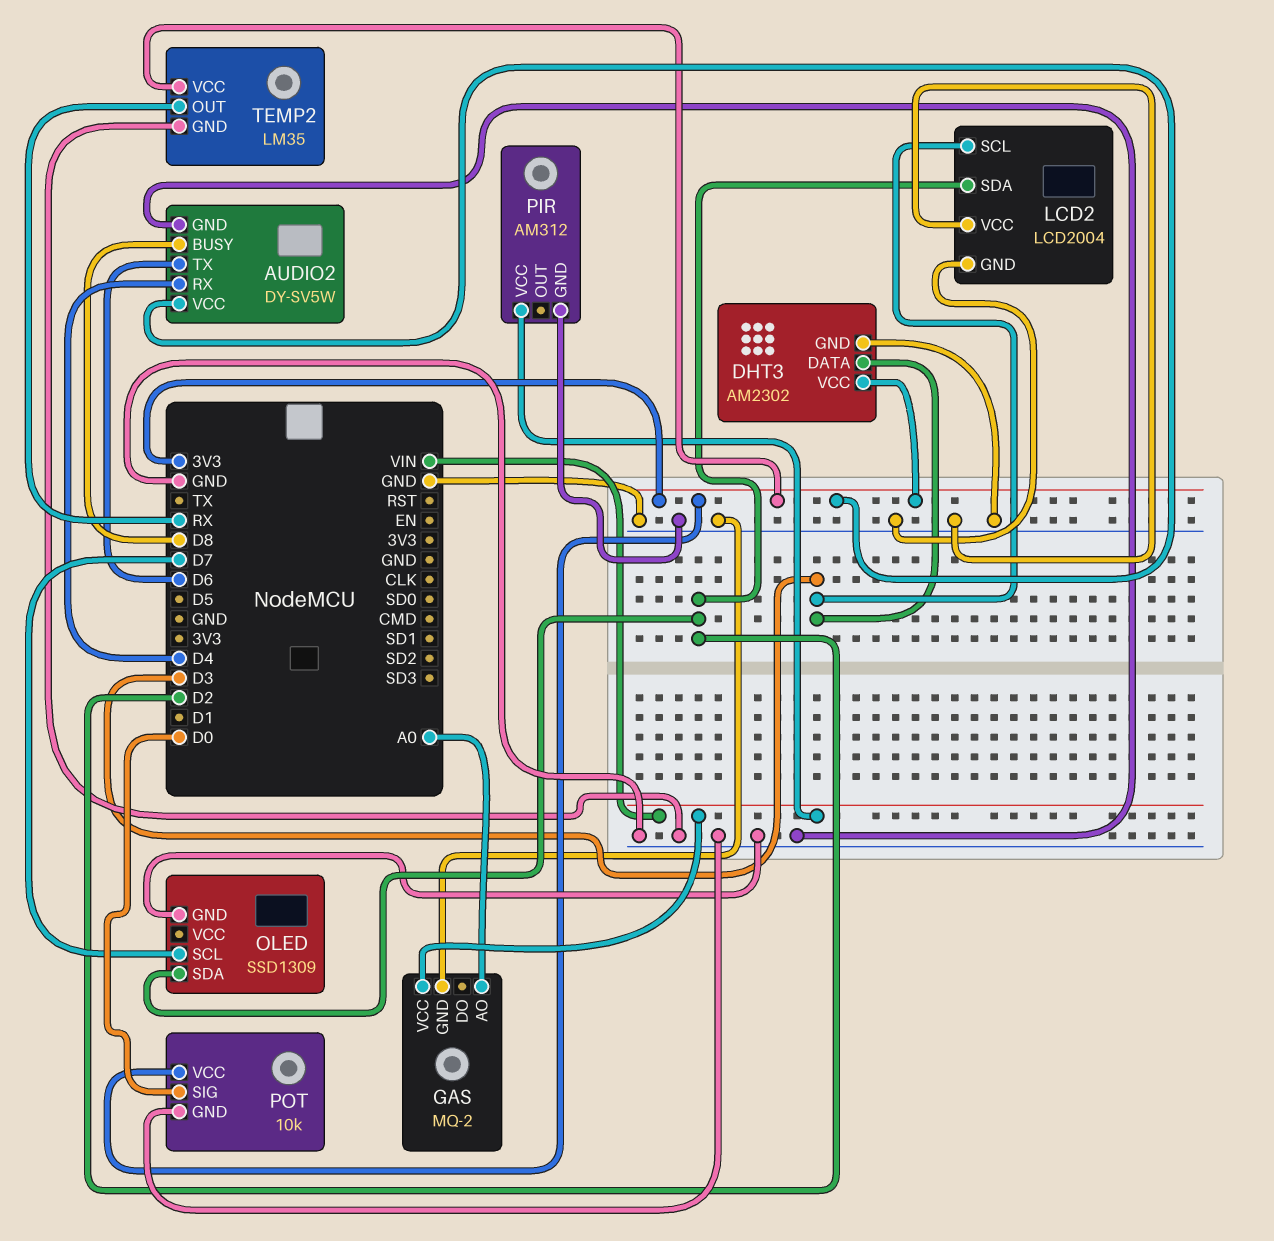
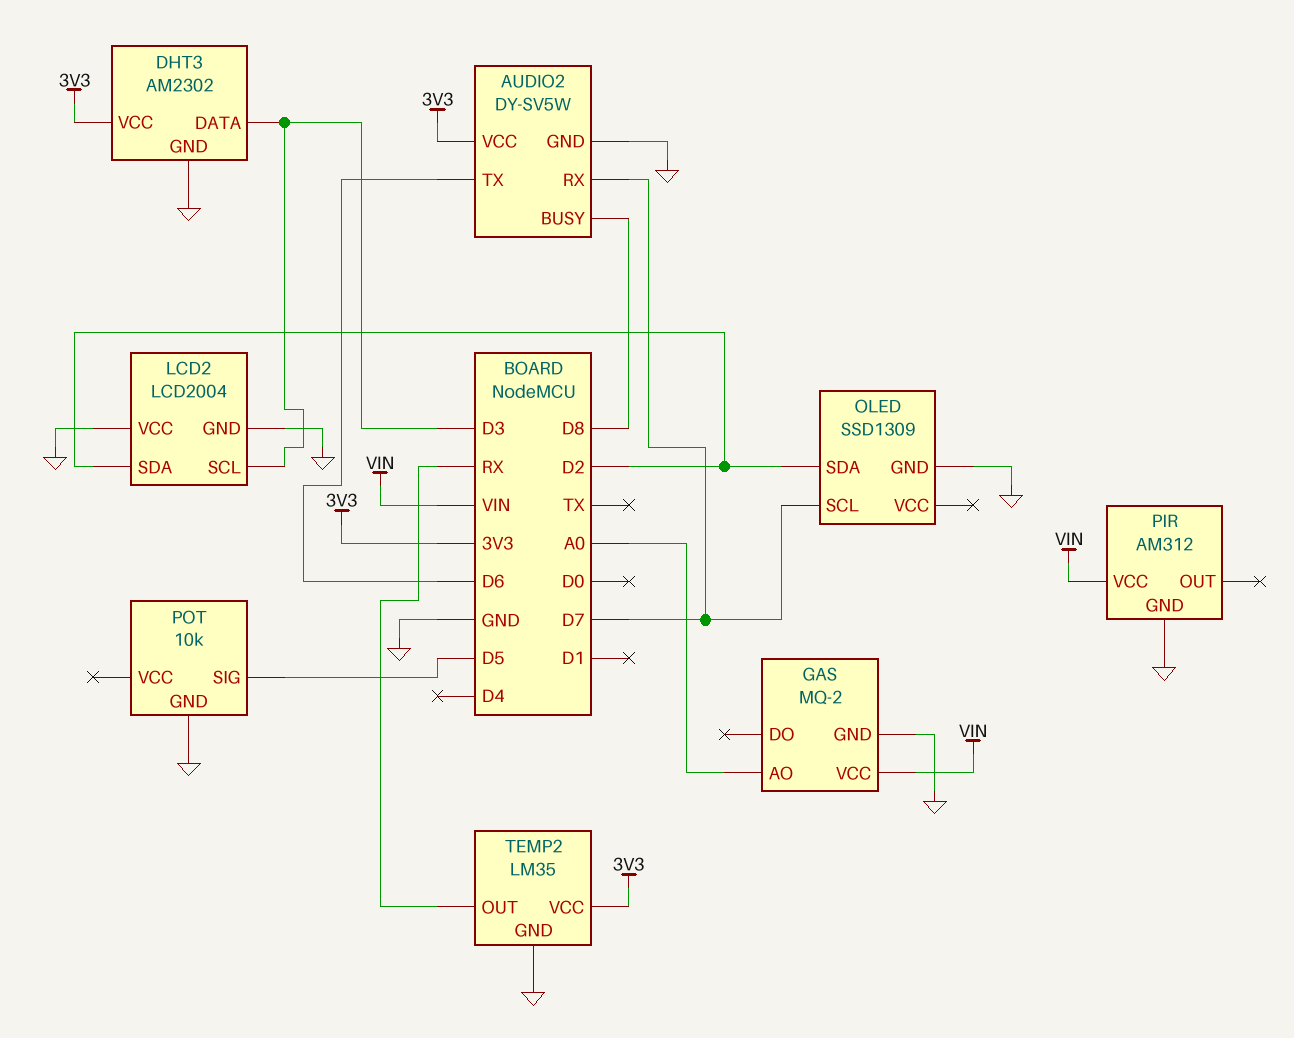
AUDIO2 pin RX: D4 -> D7
POT pin SIG: D0 -> D5
POT pin VCC: 3V3 -> none

